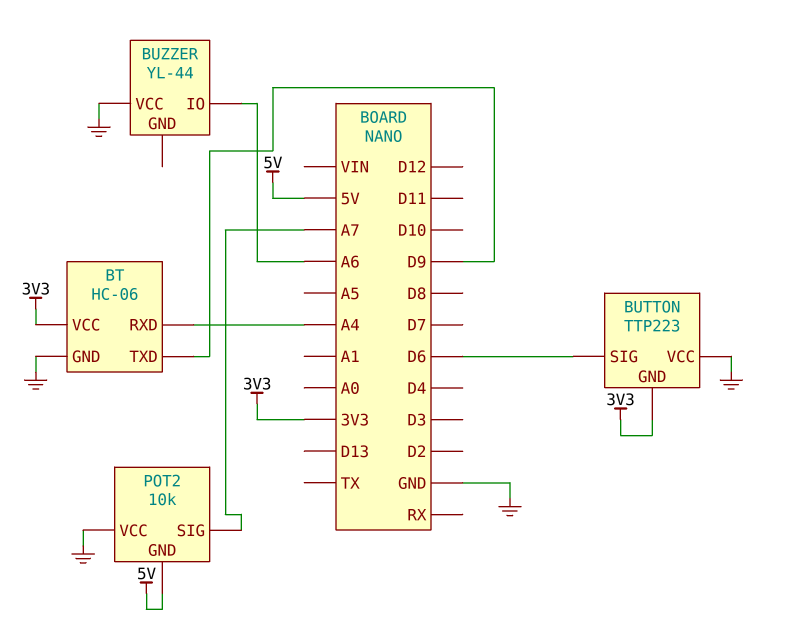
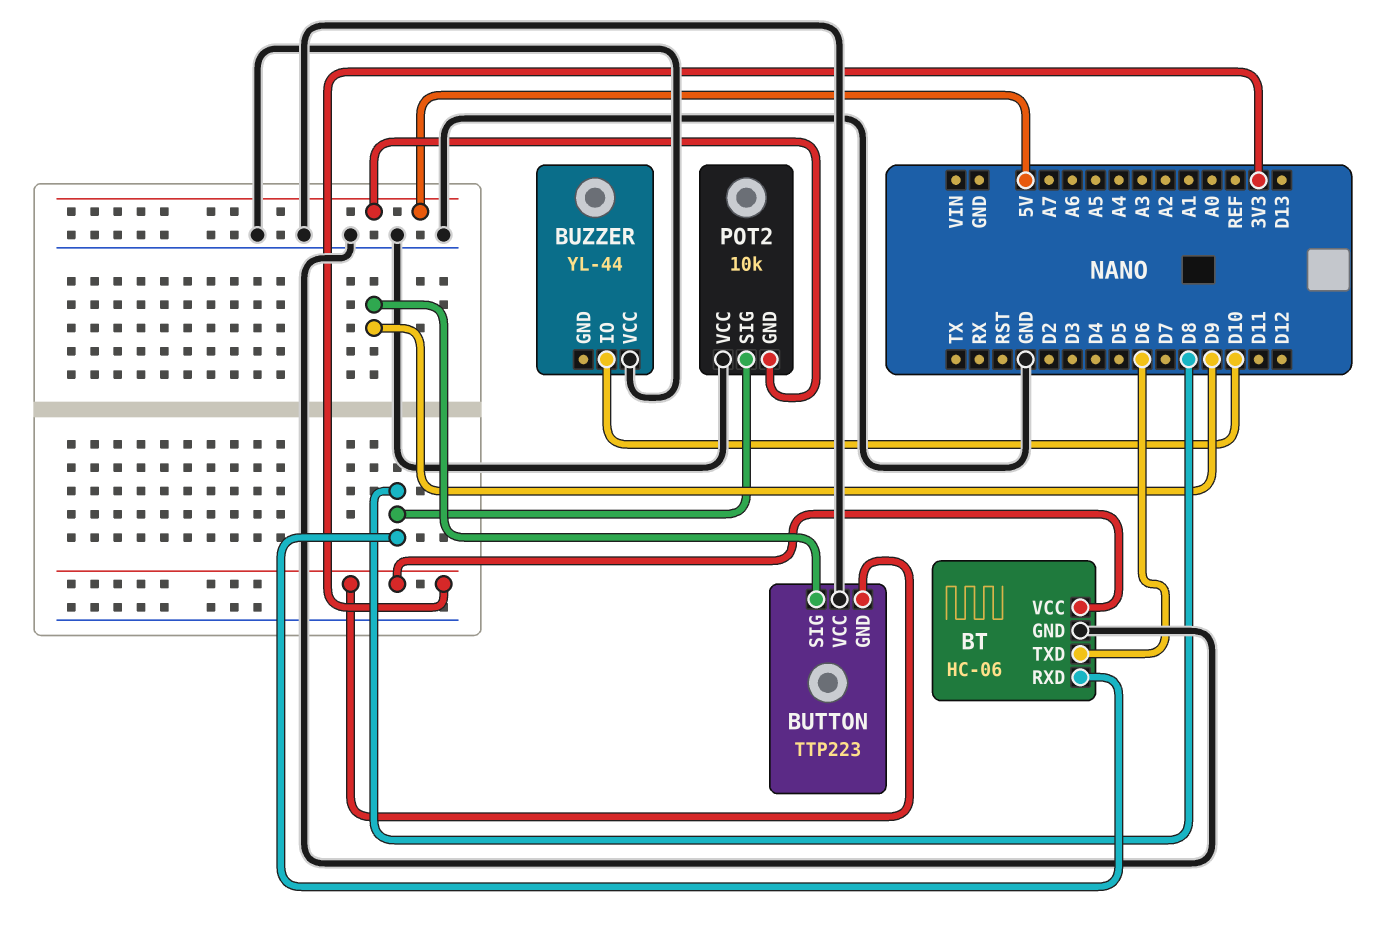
BT pin RXD: A4 -> D8
BT pin TXD: D9 -> D6
BUTTON pin SIG: D6 -> D9
BUZZER pin IO: A6 -> D10
POT2 pin SIG: A7 -> D8

